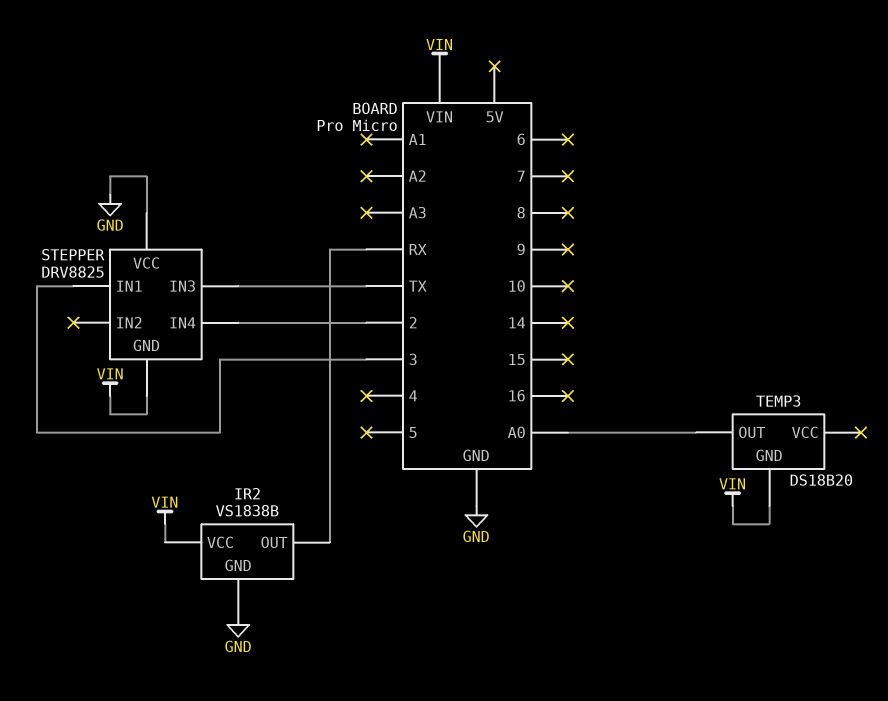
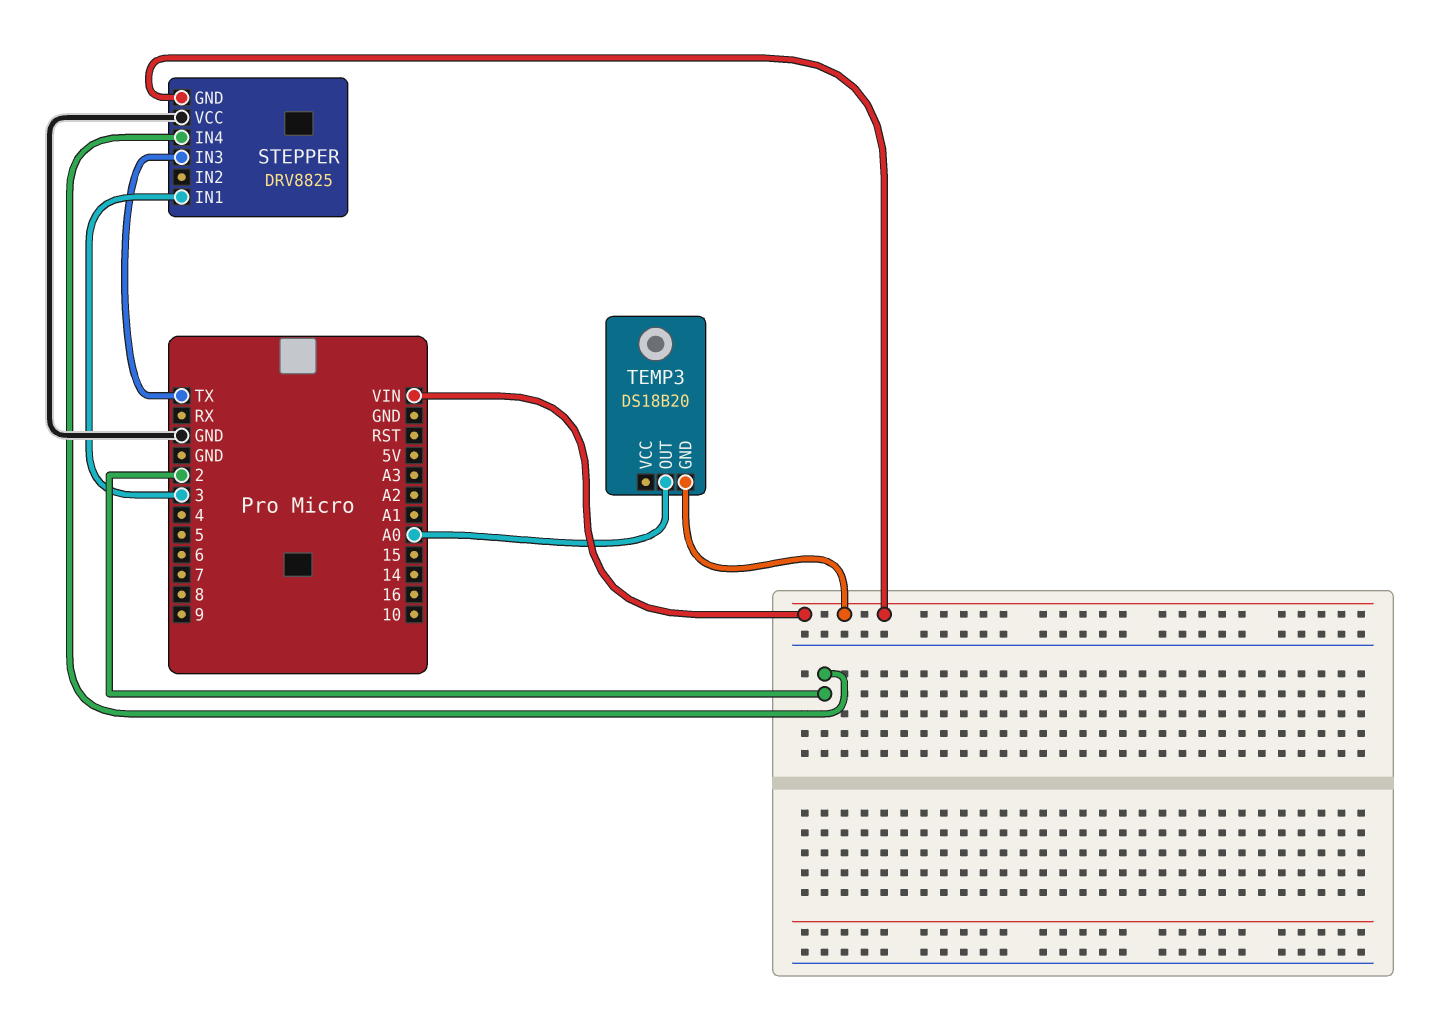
IR2: VS1838B -> none
IR2 pin GND: GND -> none
IR2 pin OUT: RX -> none
IR2 pin VCC: VIN -> none

